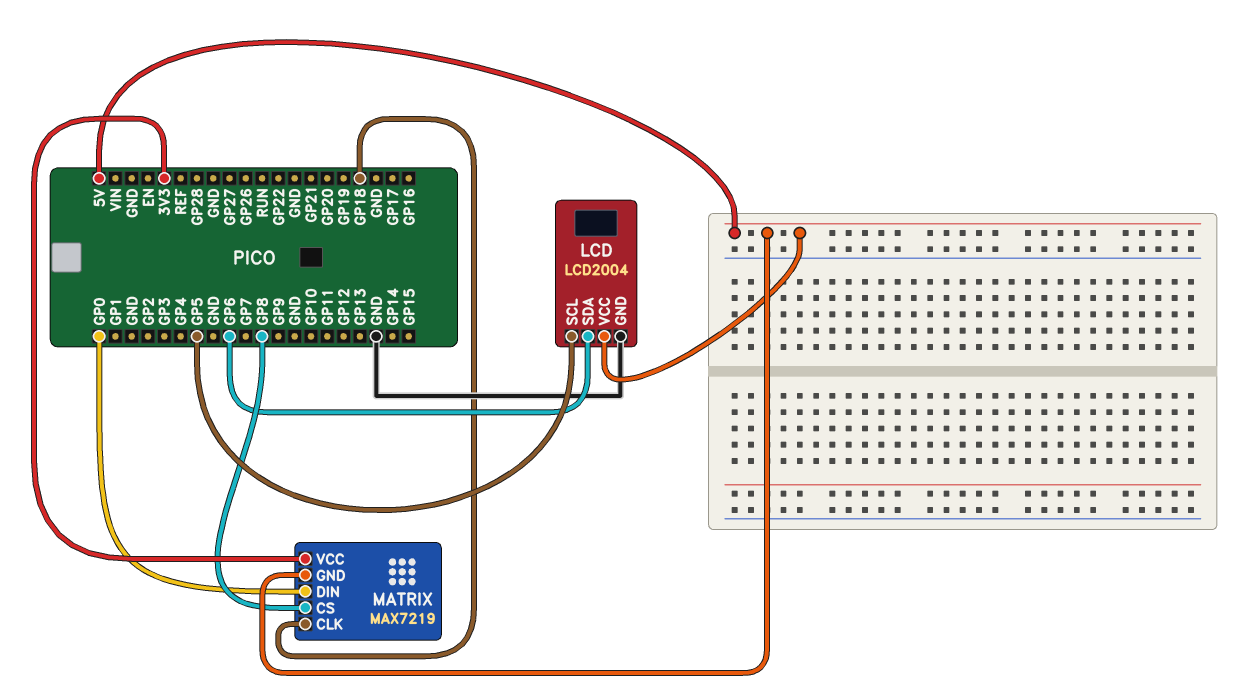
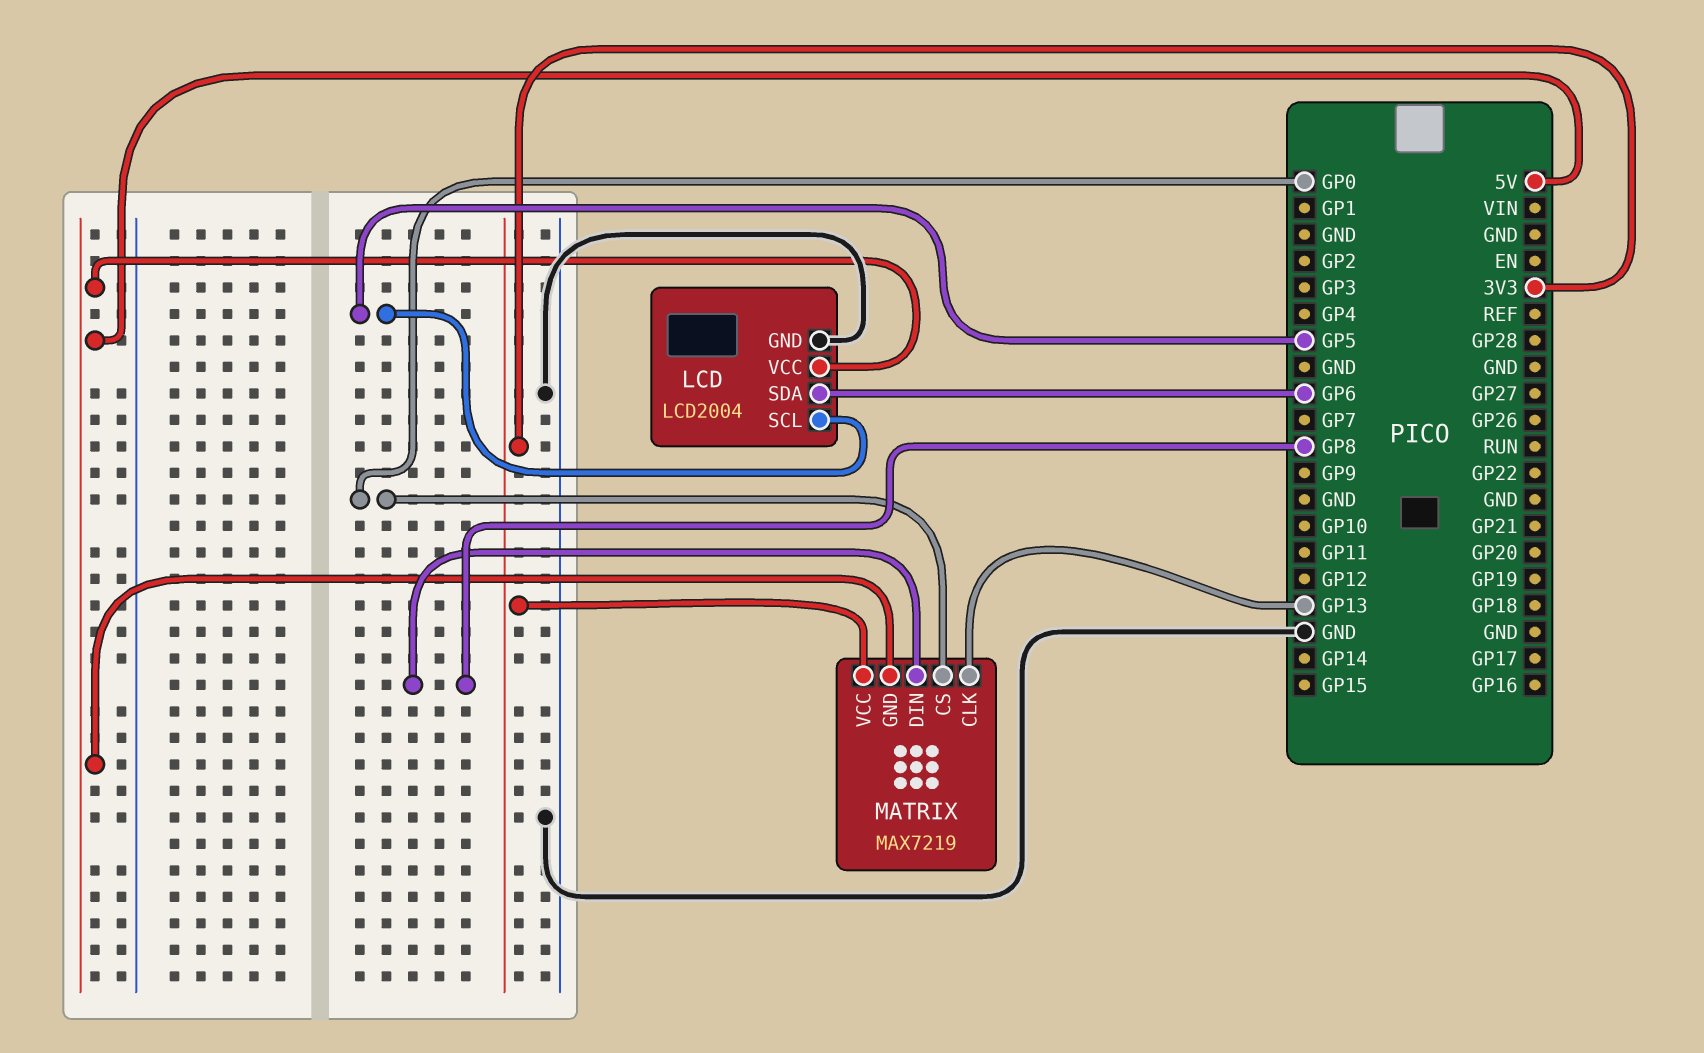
MATRIX pin CLK: GP18 -> GP13
MATRIX pin CS: GP8 -> GP0
MATRIX pin DIN: GP0 -> GP8

